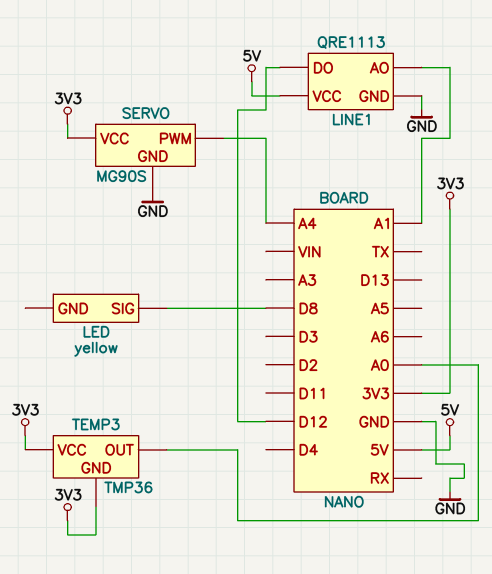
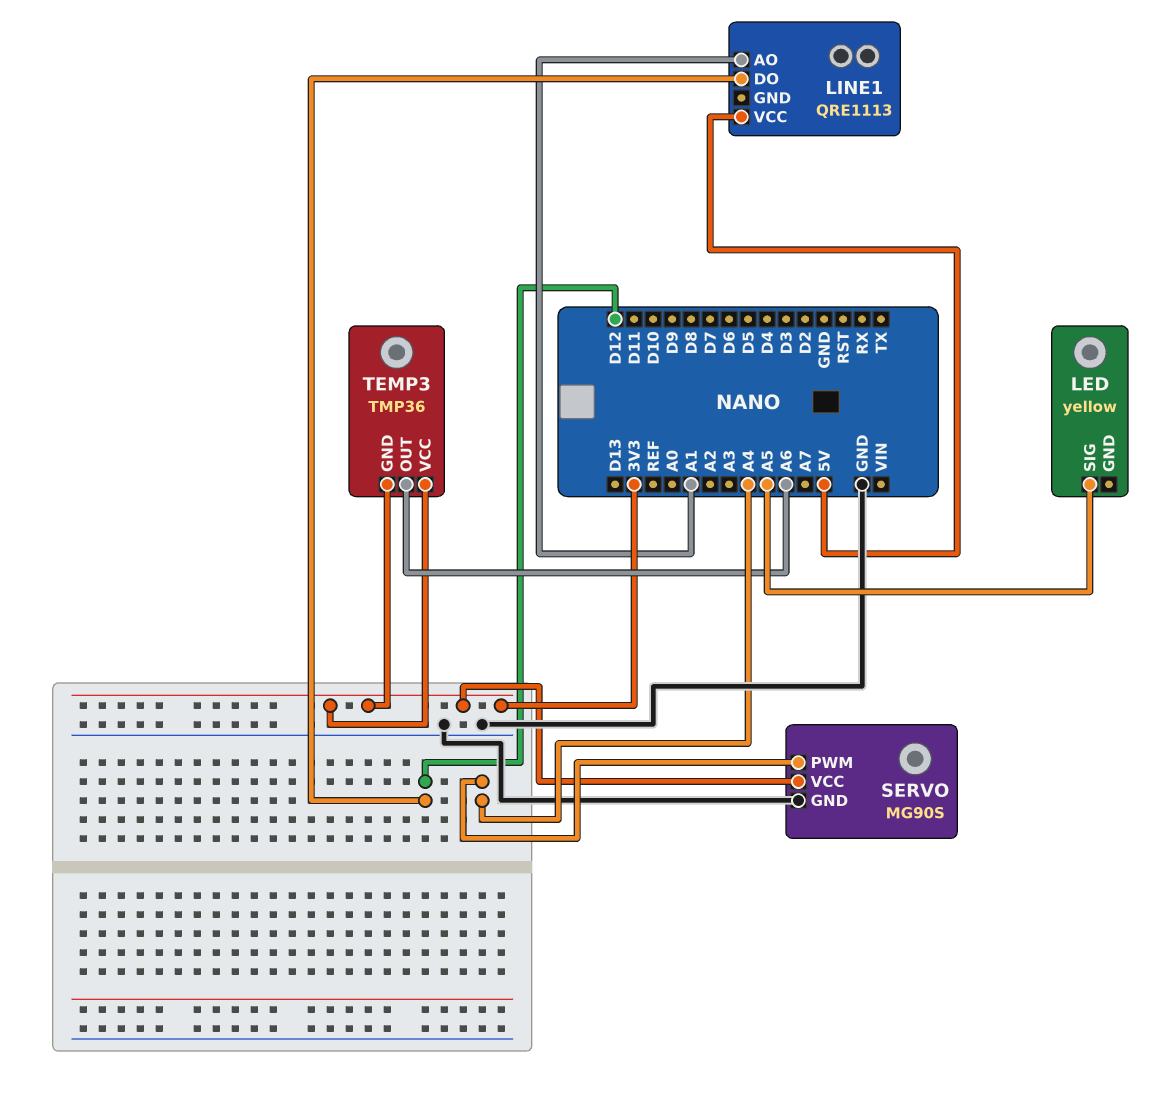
LED pin SIG: D8 -> A5
LINE1 pin GND: GND -> none
TEMP3 pin OUT: A0 -> A6

